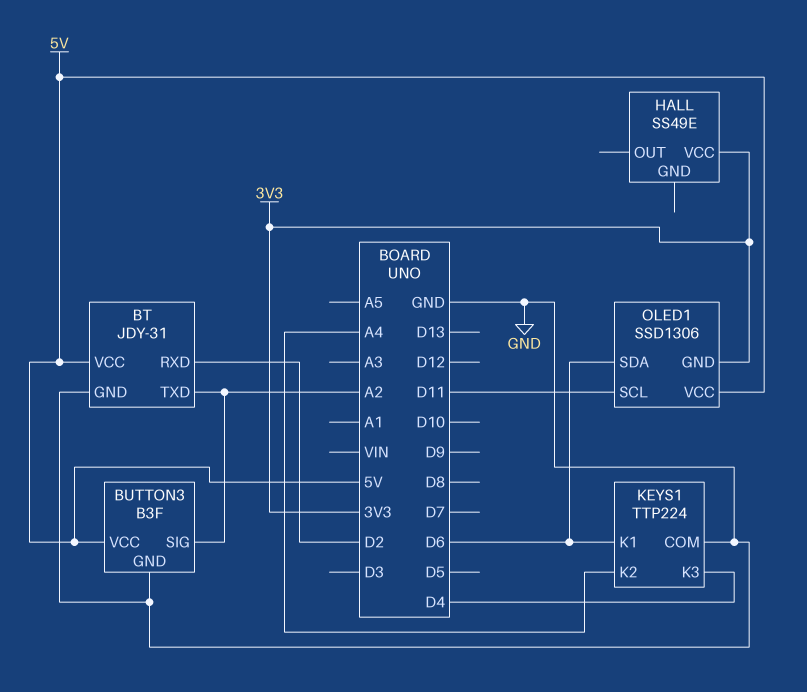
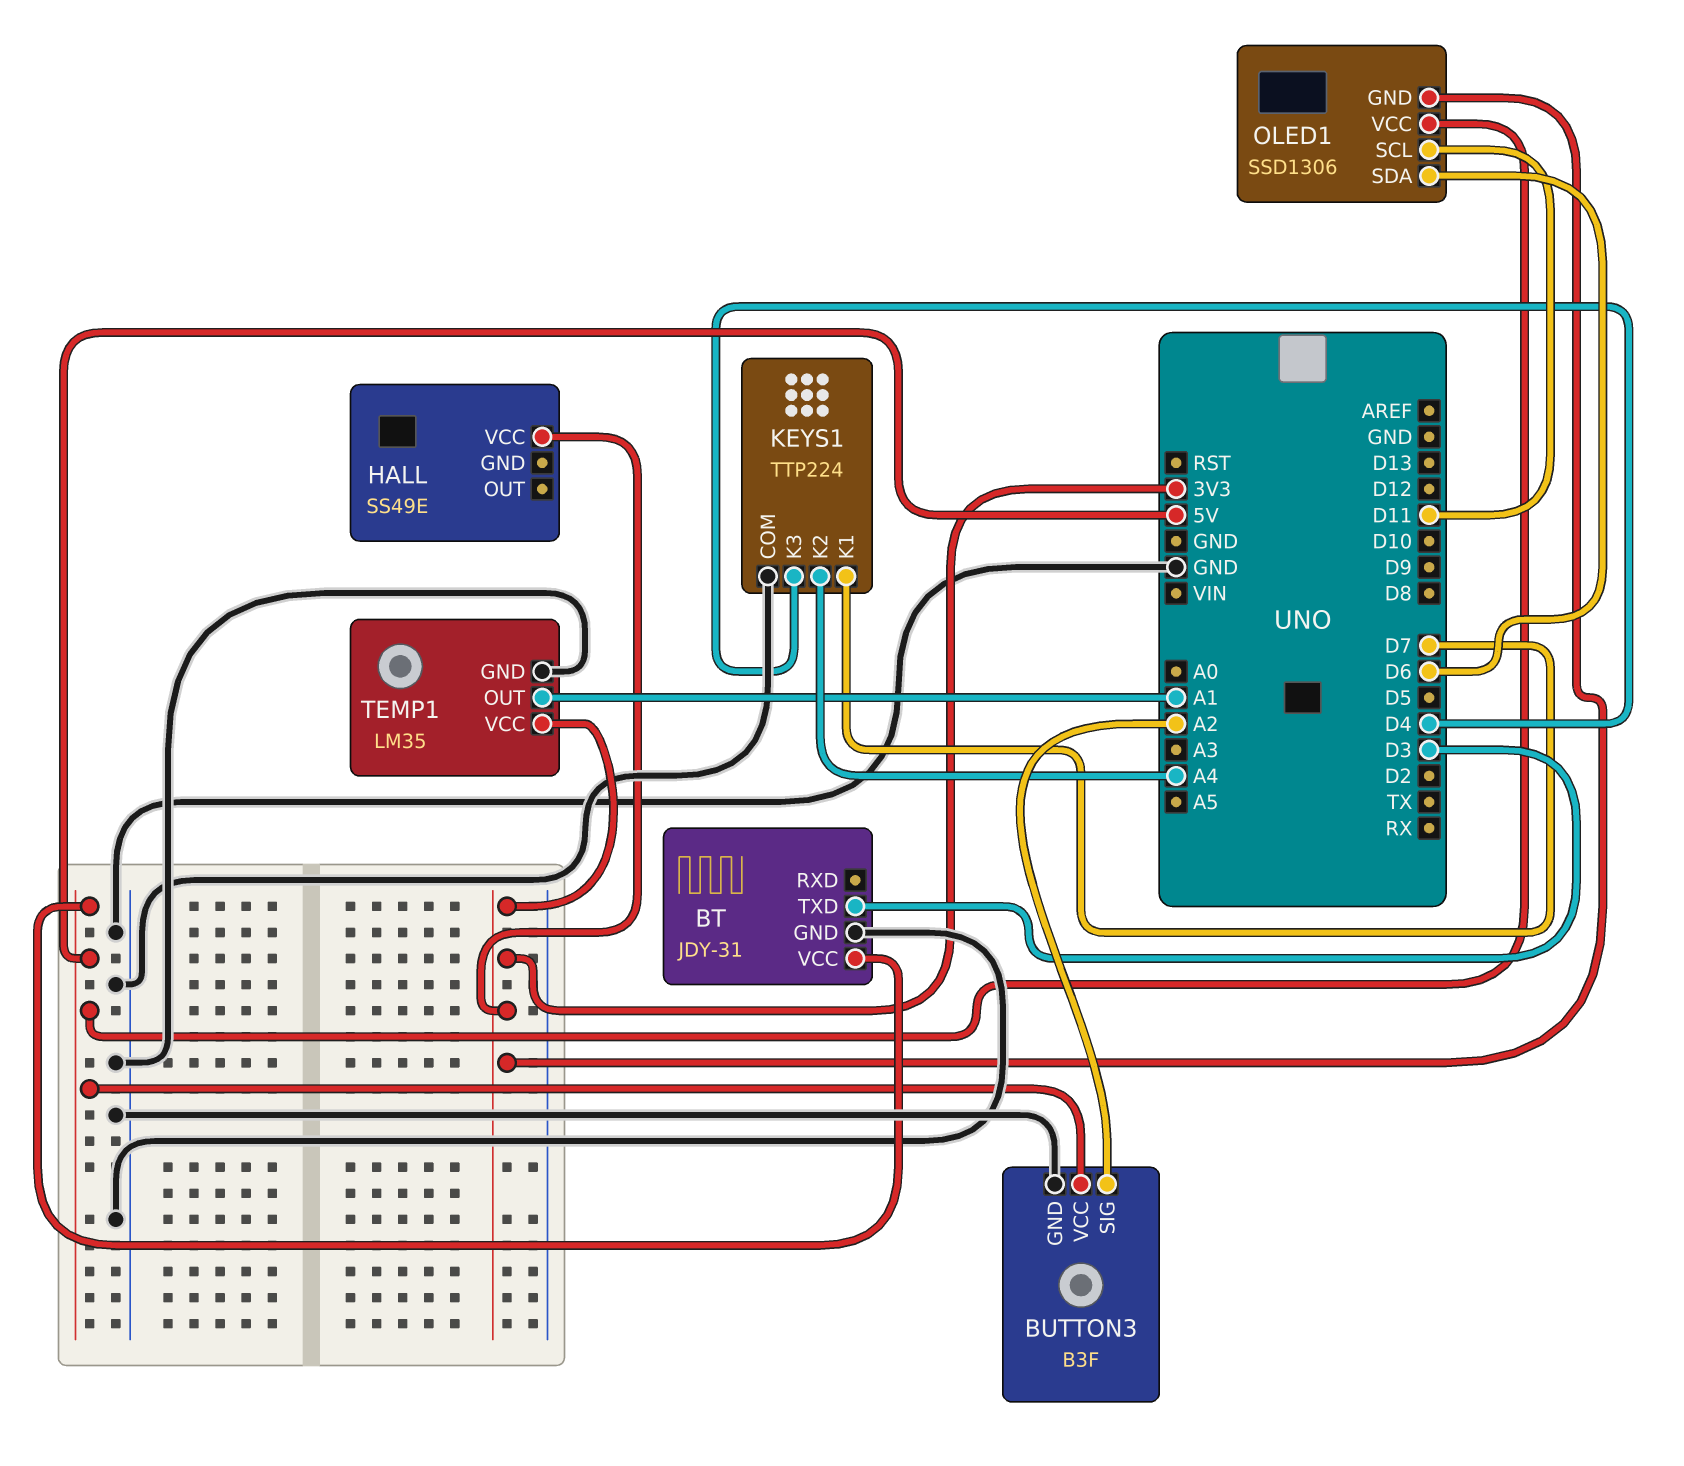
BT pin RXD: D2 -> none
BT pin TXD: A2 -> D3
KEYS1 pin K1: D6 -> D7
TEMP1: none -> LM35
TEMP1 pin GND: none -> GND
TEMP1 pin OUT: none -> A1
TEMP1 pin VCC: none -> 3V3

